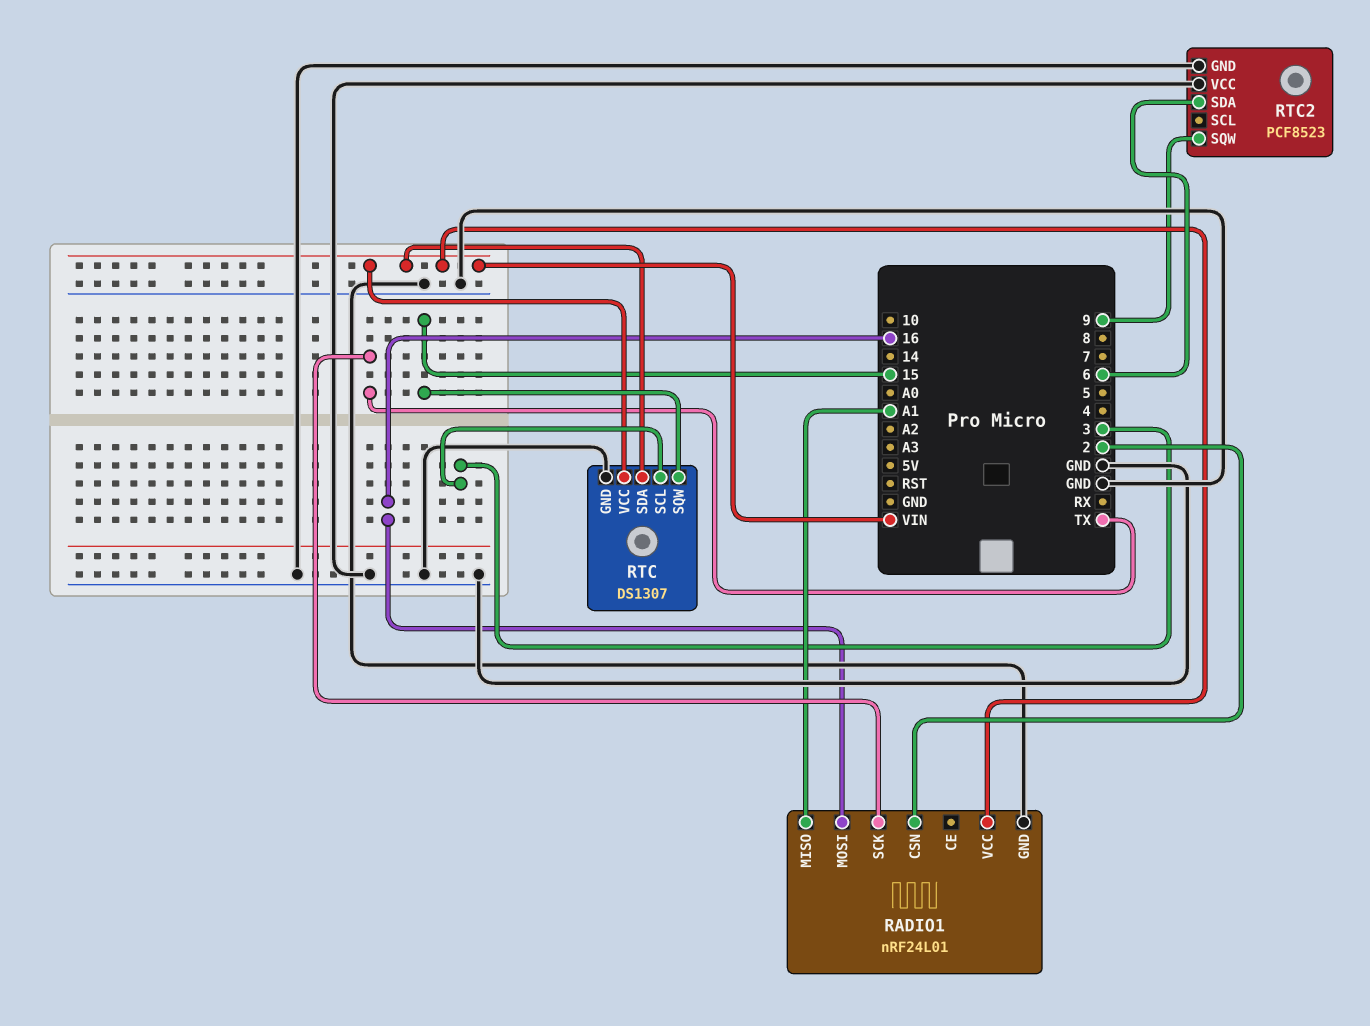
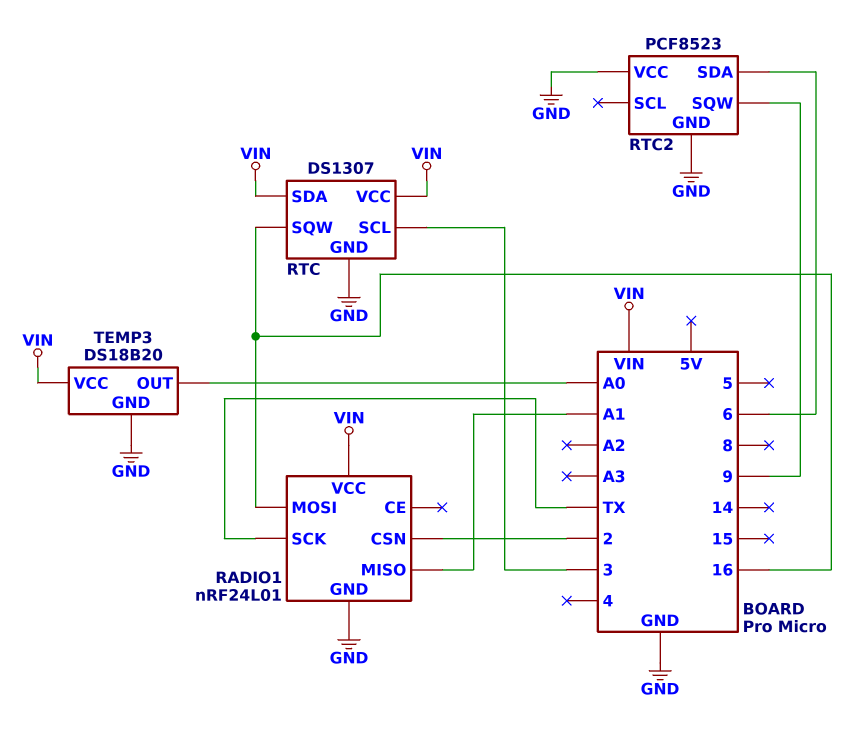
RTC pin SQW: 15 -> 16
TEMP3: none -> DS18B20
TEMP3 pin GND: none -> GND
TEMP3 pin OUT: none -> A0
TEMP3 pin VCC: none -> VIN

